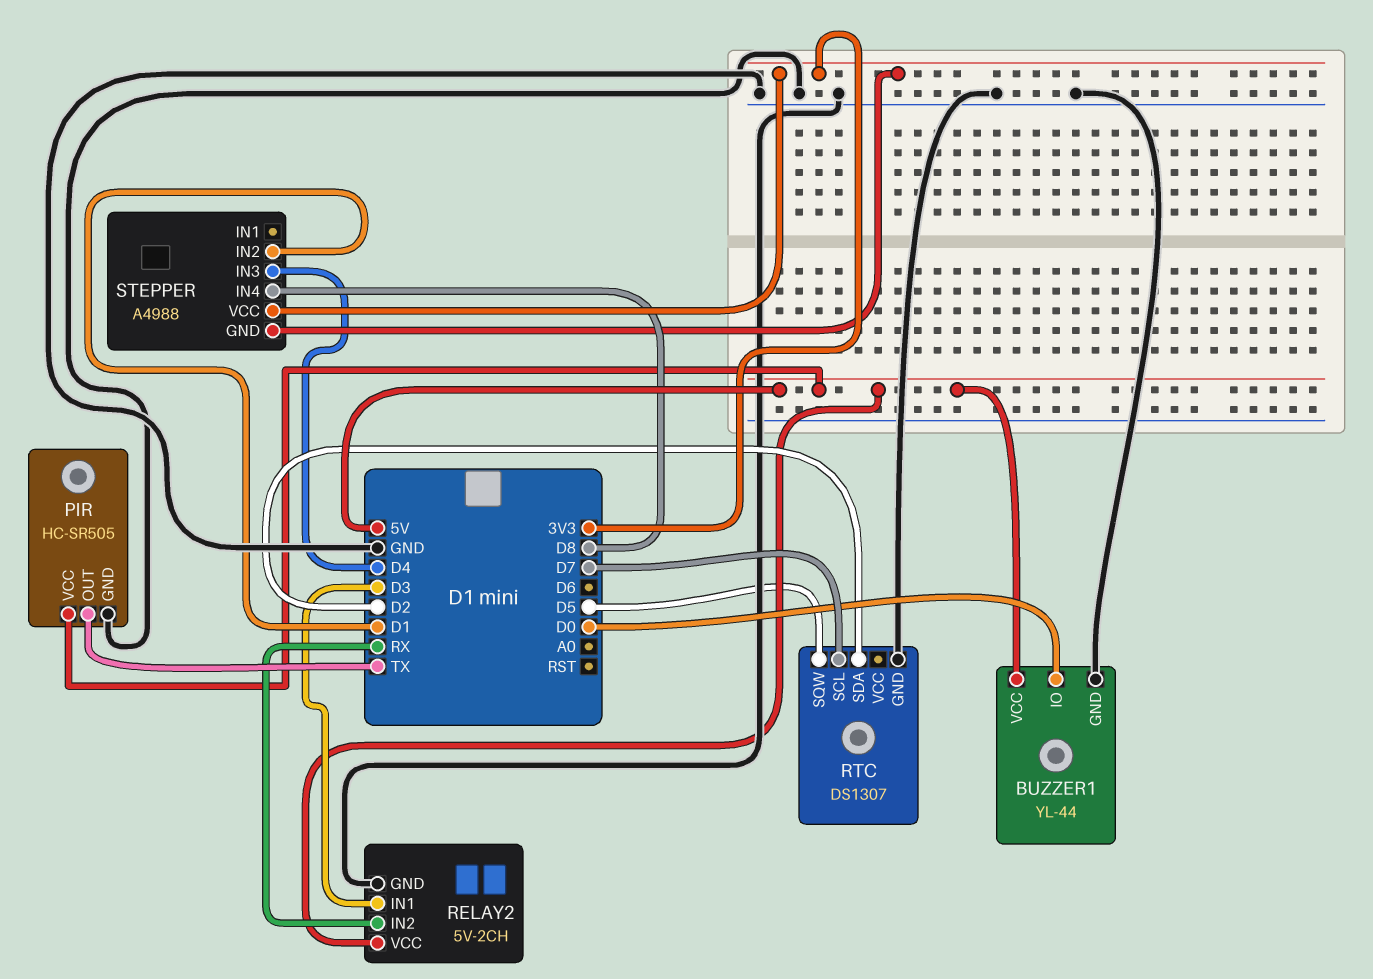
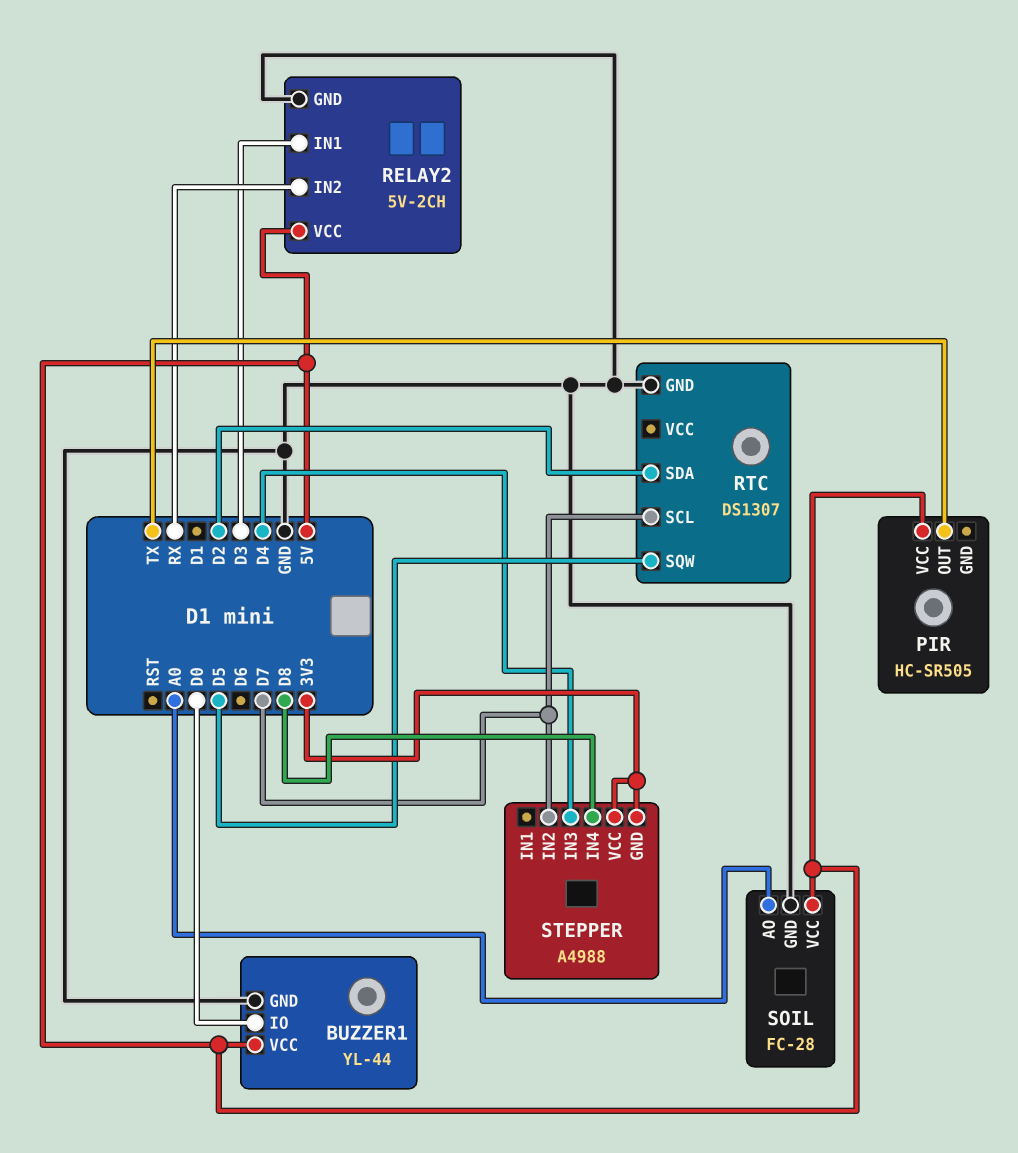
PIR pin GND: GND -> none
SOIL: none -> FC-28
SOIL pin AO: none -> A0
SOIL pin GND: none -> GND
SOIL pin VCC: none -> 5V
STEPPER pin IN2: D1 -> D7

